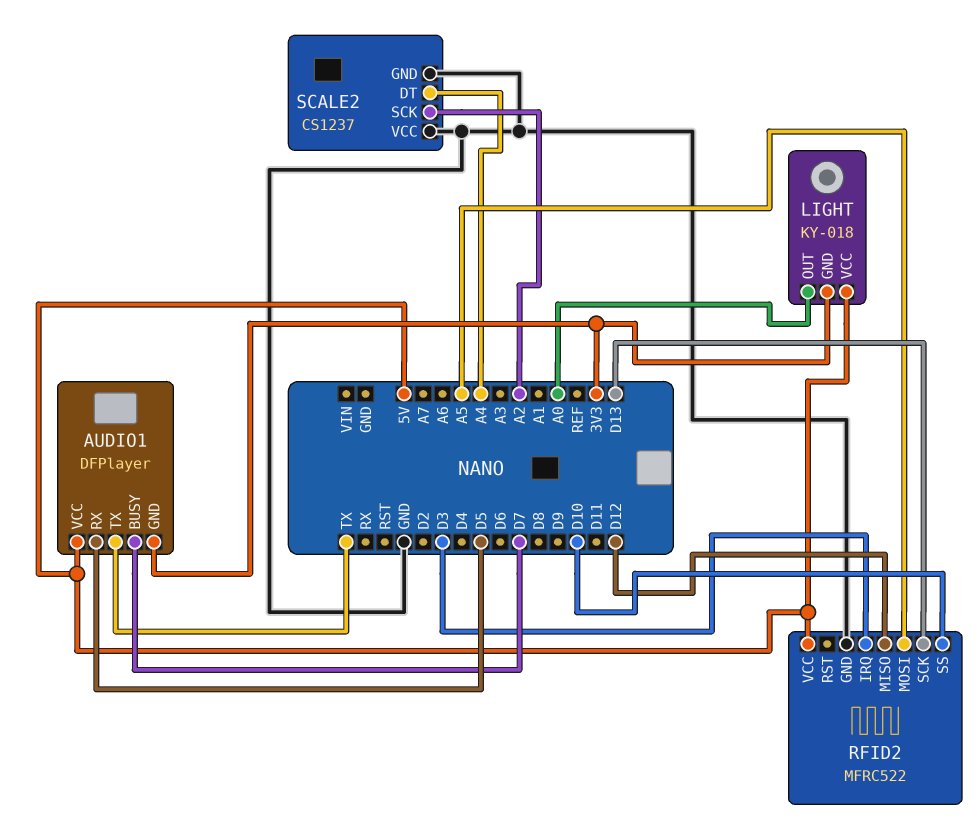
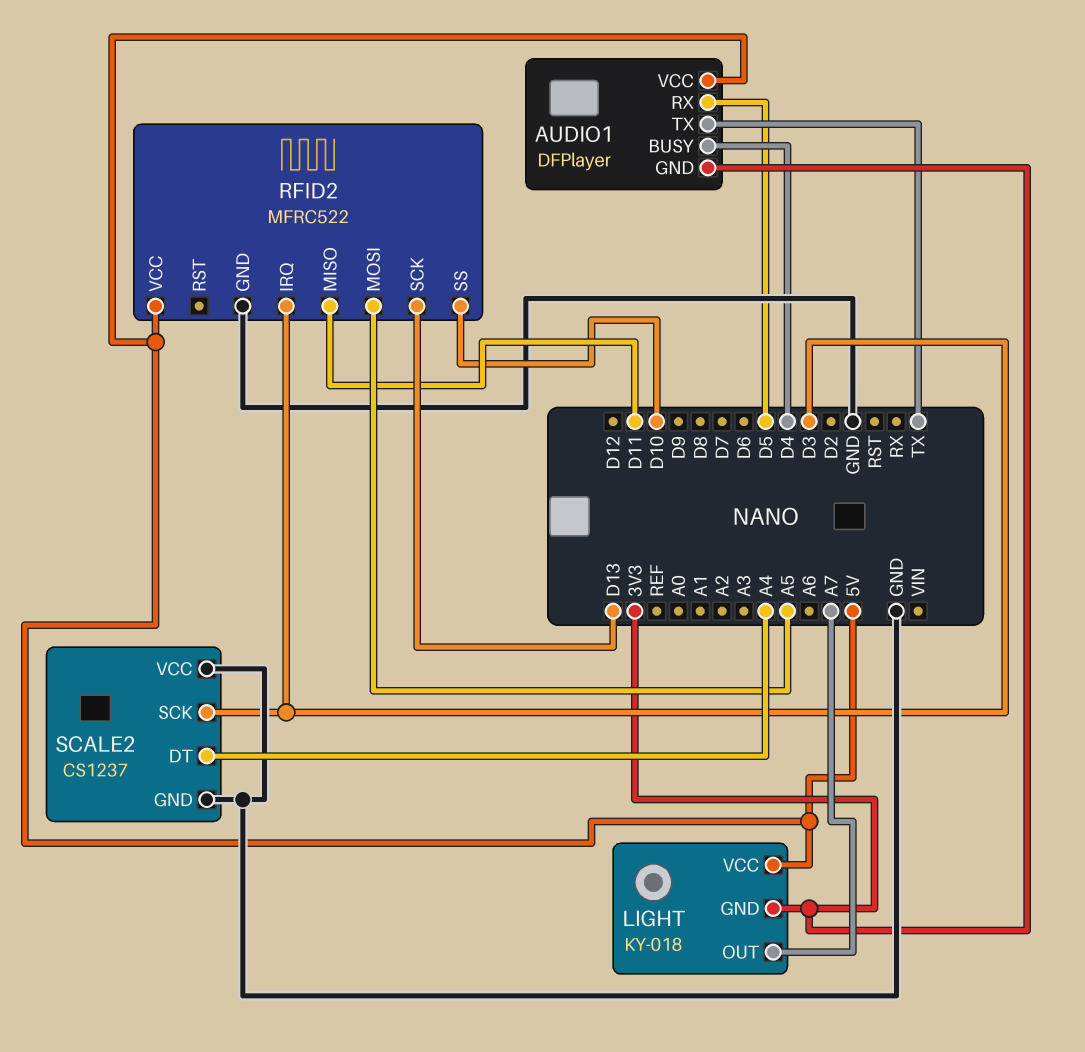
AUDIO1 pin BUSY: D7 -> D4
LIGHT pin OUT: A0 -> A7
RFID2 pin MISO: D12 -> D11
SCALE2 pin SCK: A2 -> D3

